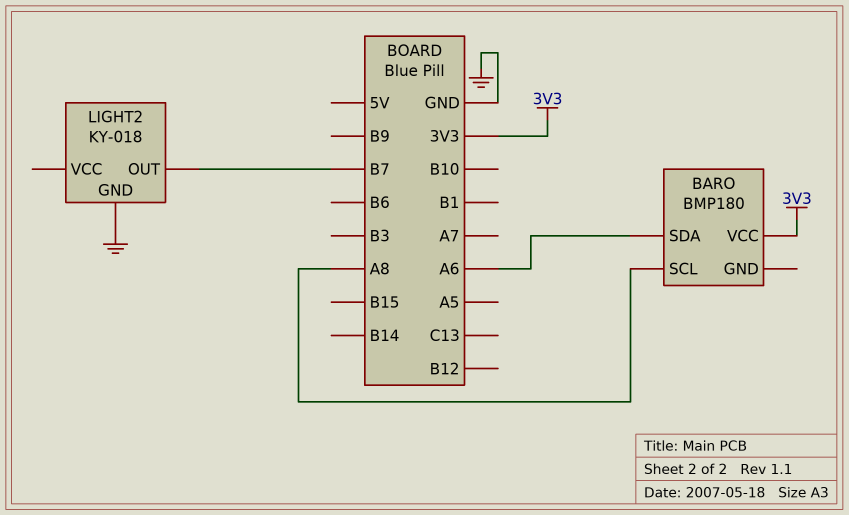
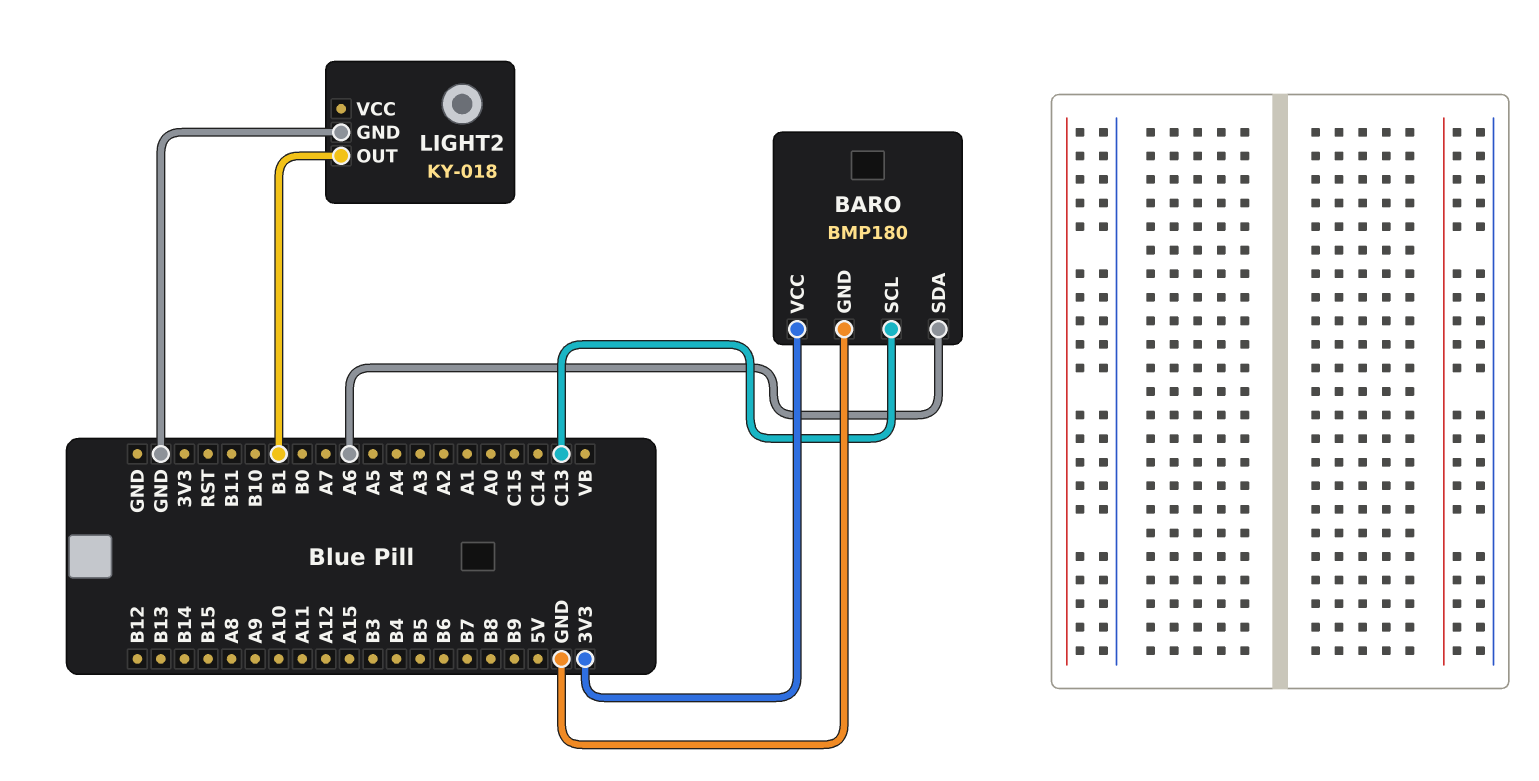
BARO pin GND: none -> GND
BARO pin SCL: A8 -> C13
LIGHT2 pin OUT: B7 -> B1

